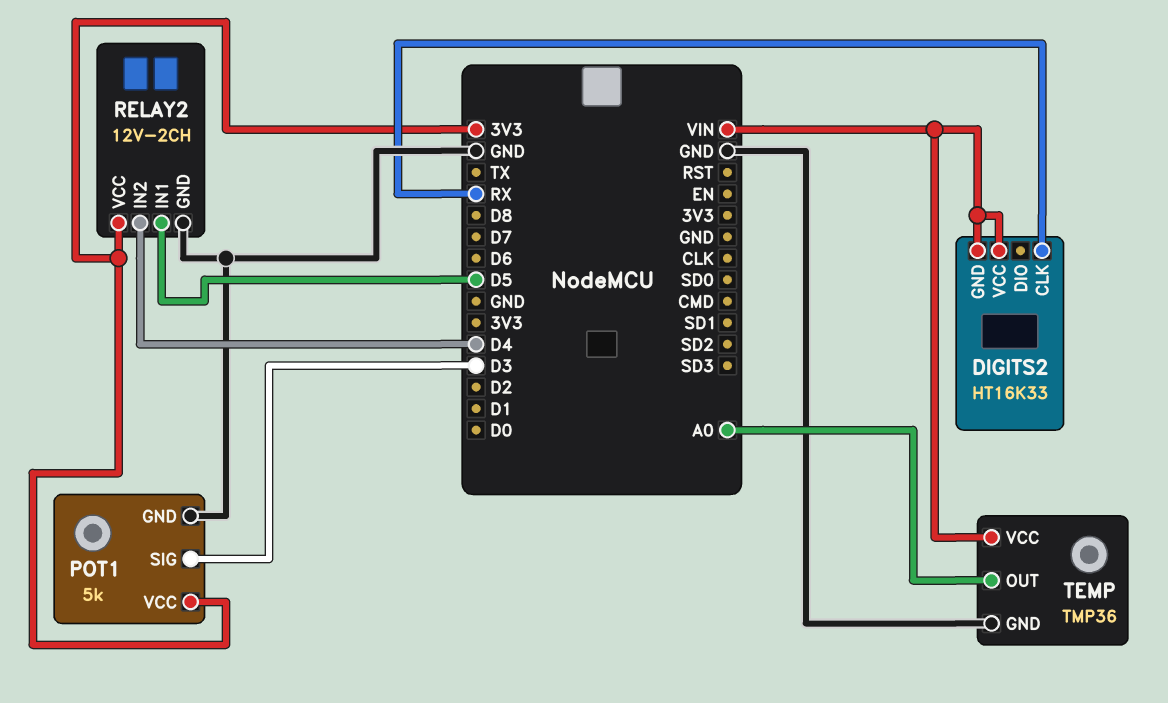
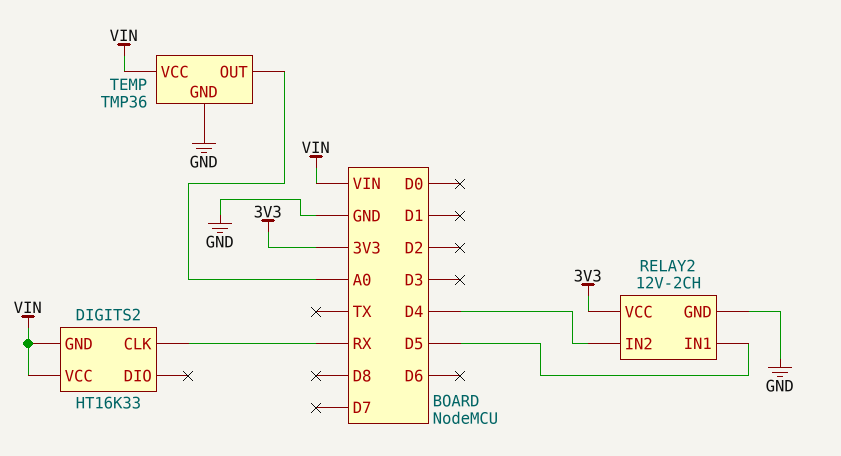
POT1: 5k -> none
POT1 pin GND: GND -> none
POT1 pin SIG: D3 -> none
POT1 pin VCC: 3V3 -> none

